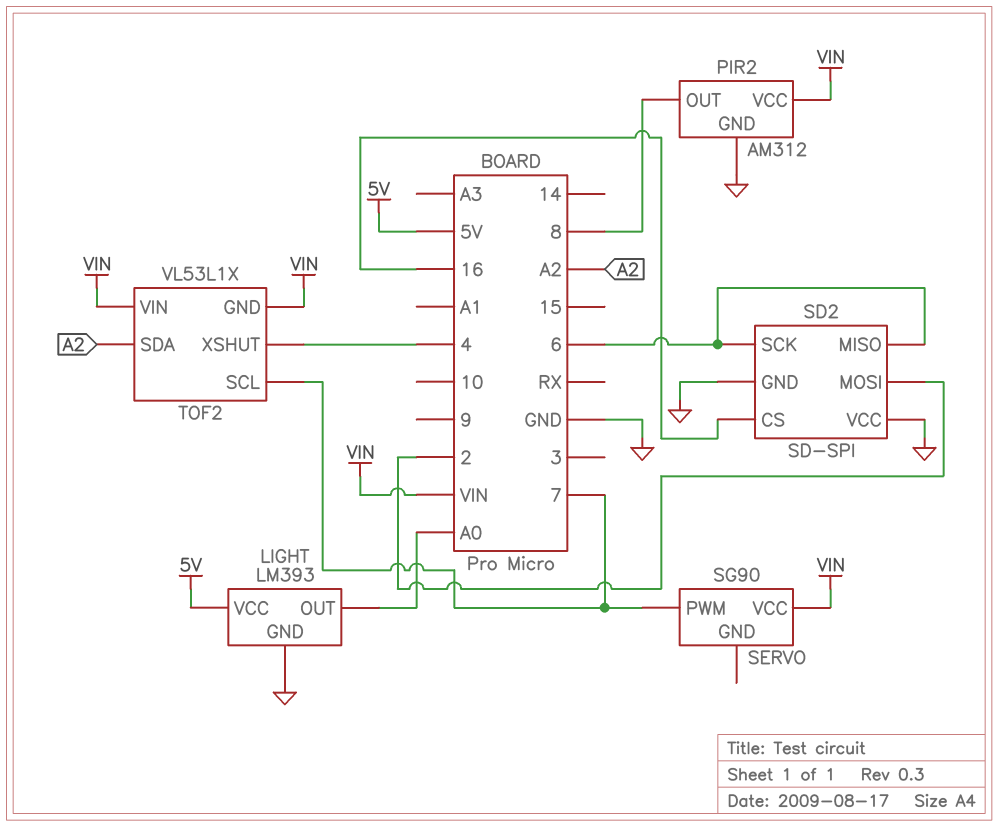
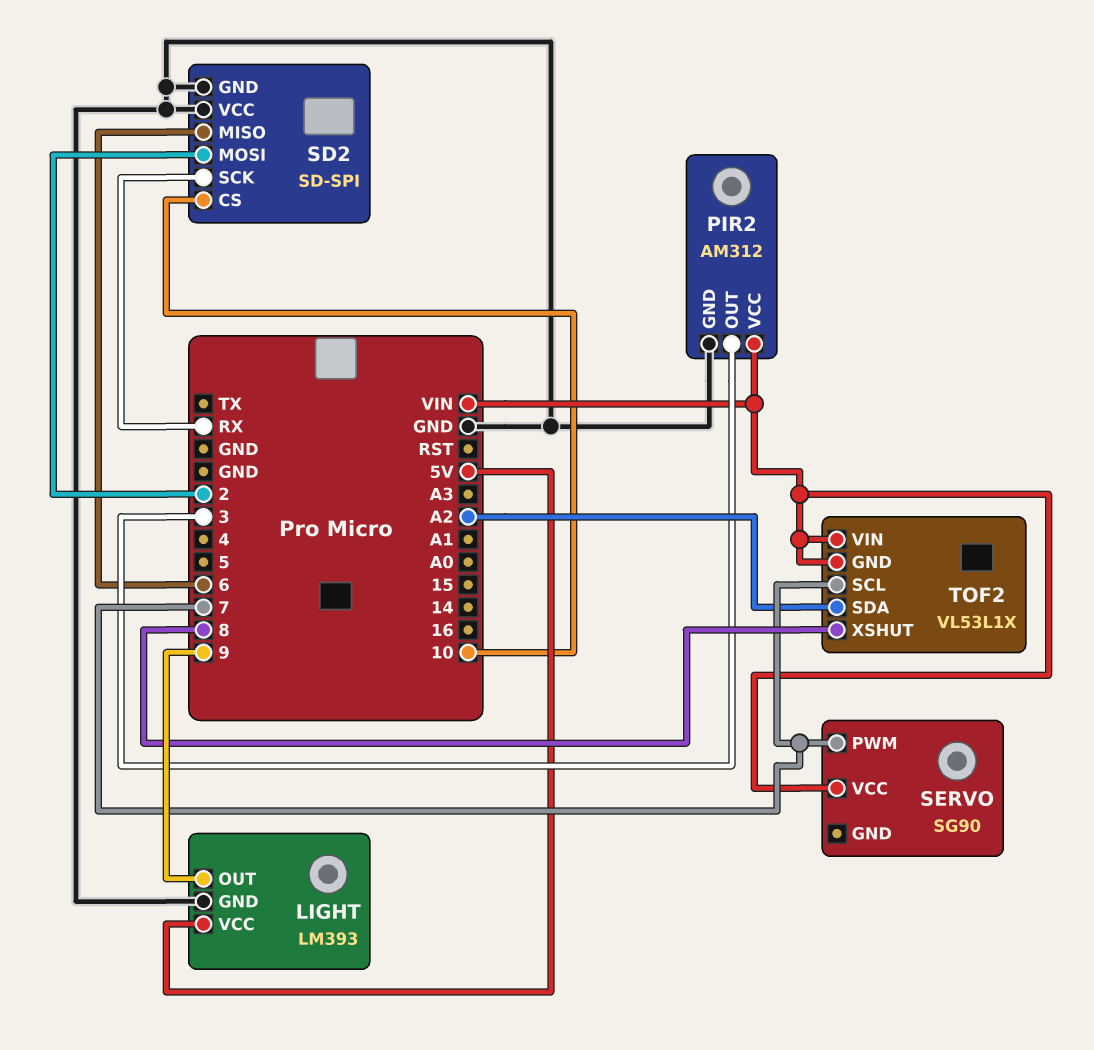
LIGHT pin OUT: A0 -> 9
PIR2 pin OUT: 8 -> 3
SD2 pin CS: 16 -> 10
SD2 pin SCK: 6 -> RX
TOF2 pin XSHUT: 4 -> 8

